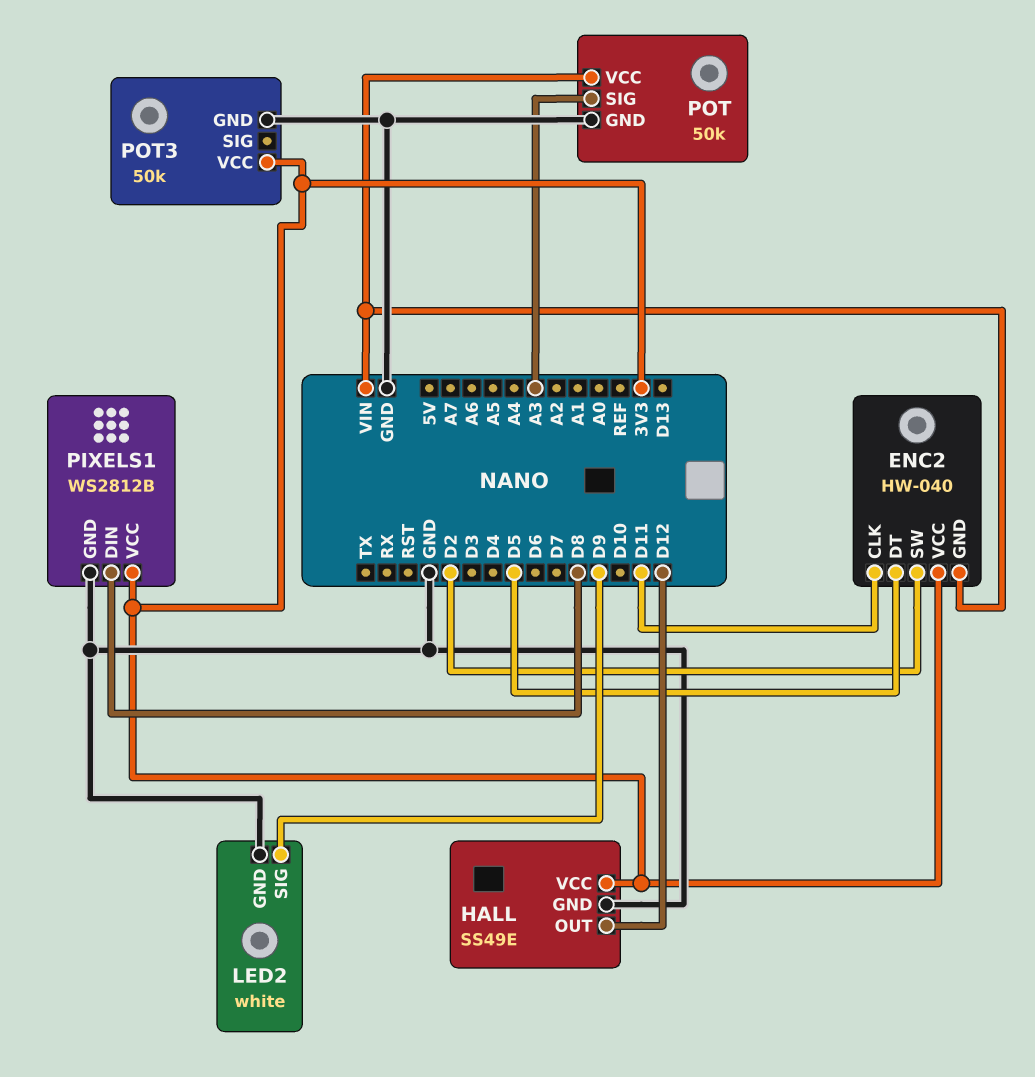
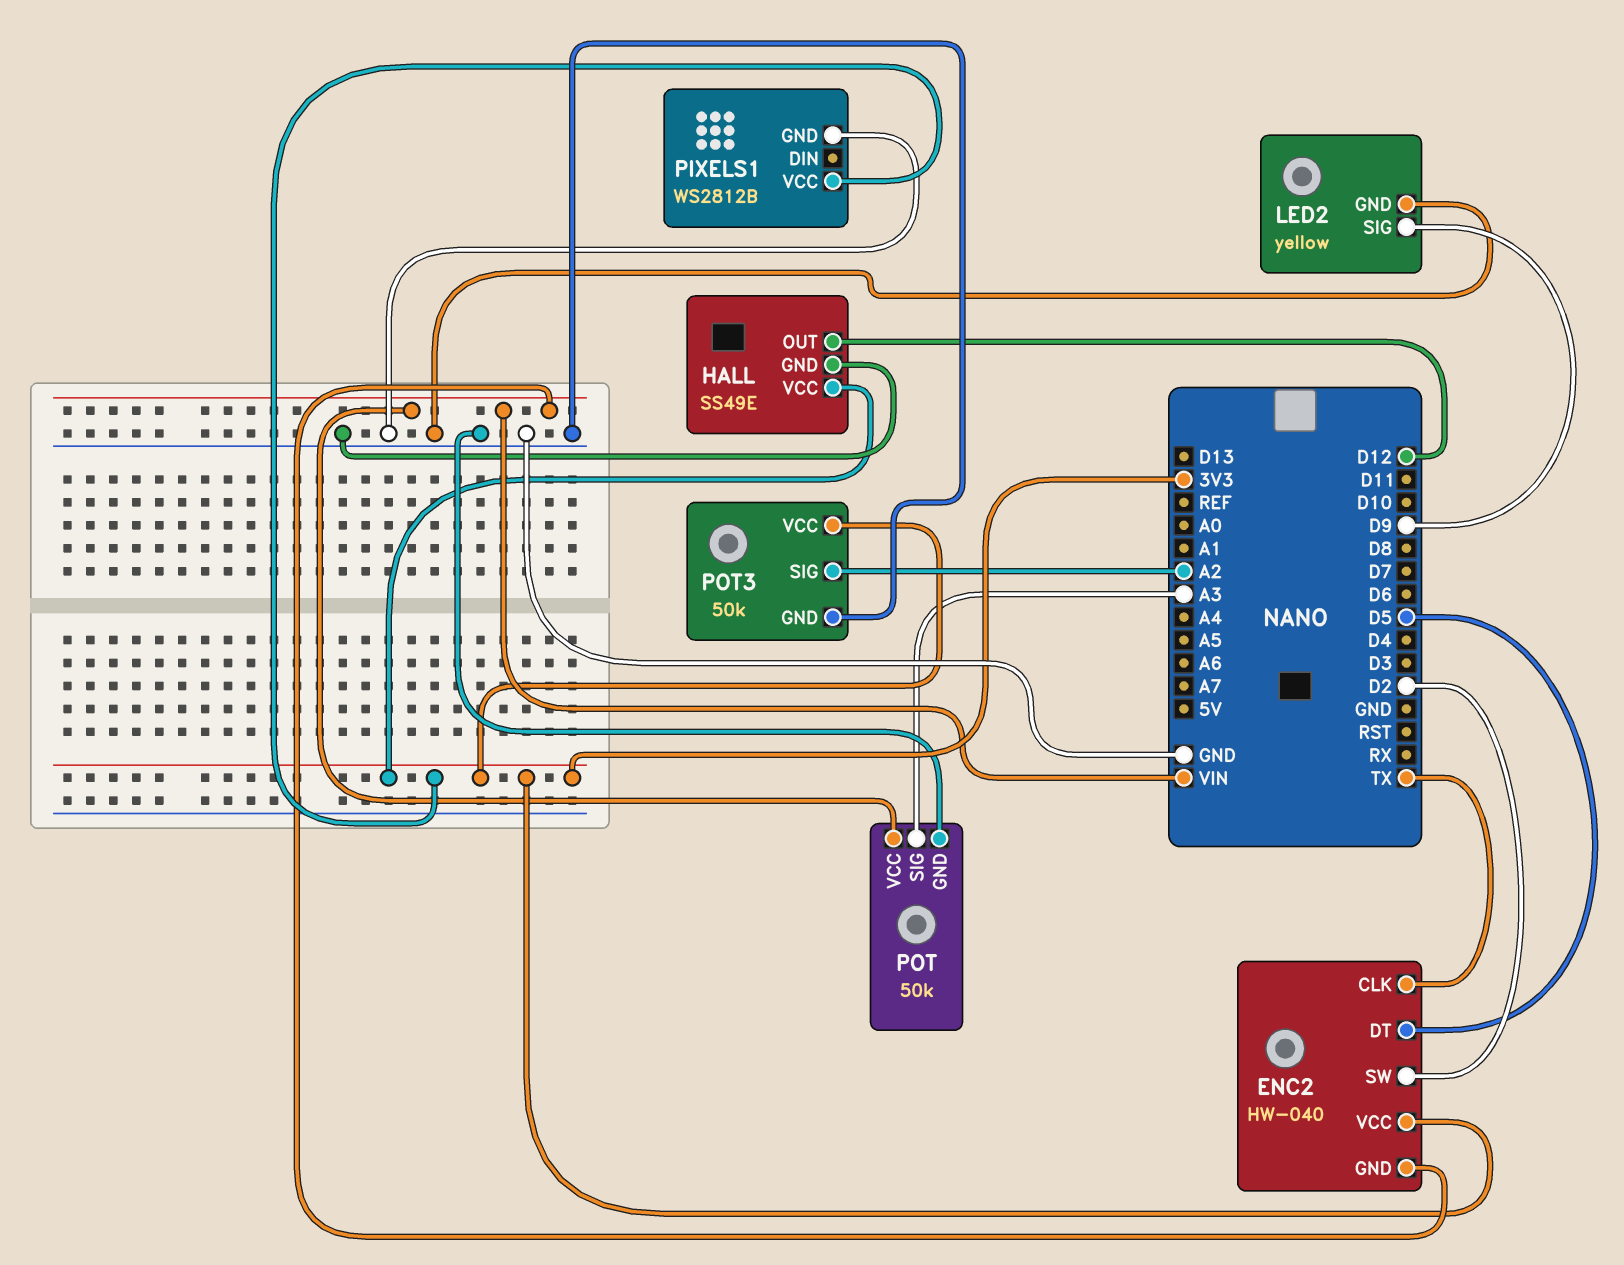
ENC2 pin CLK: D11 -> TX
LED2: white -> yellow
PIXELS1 pin DIN: D8 -> none
POT3 pin SIG: none -> A2

